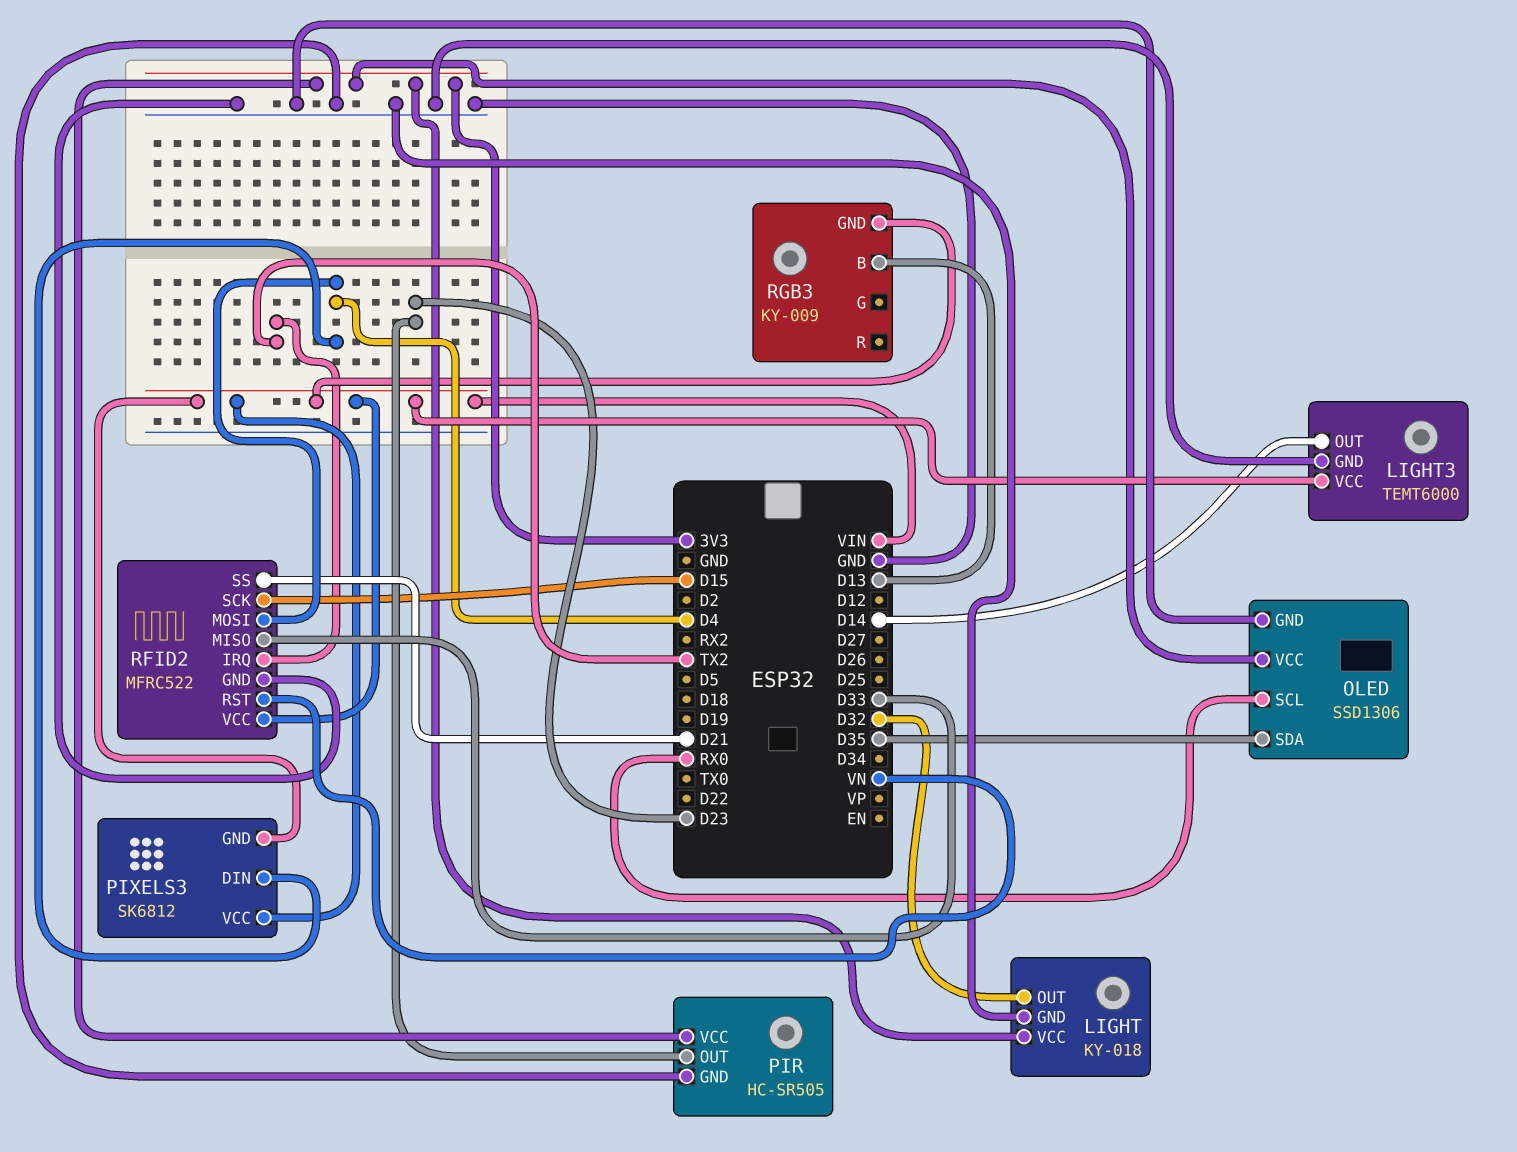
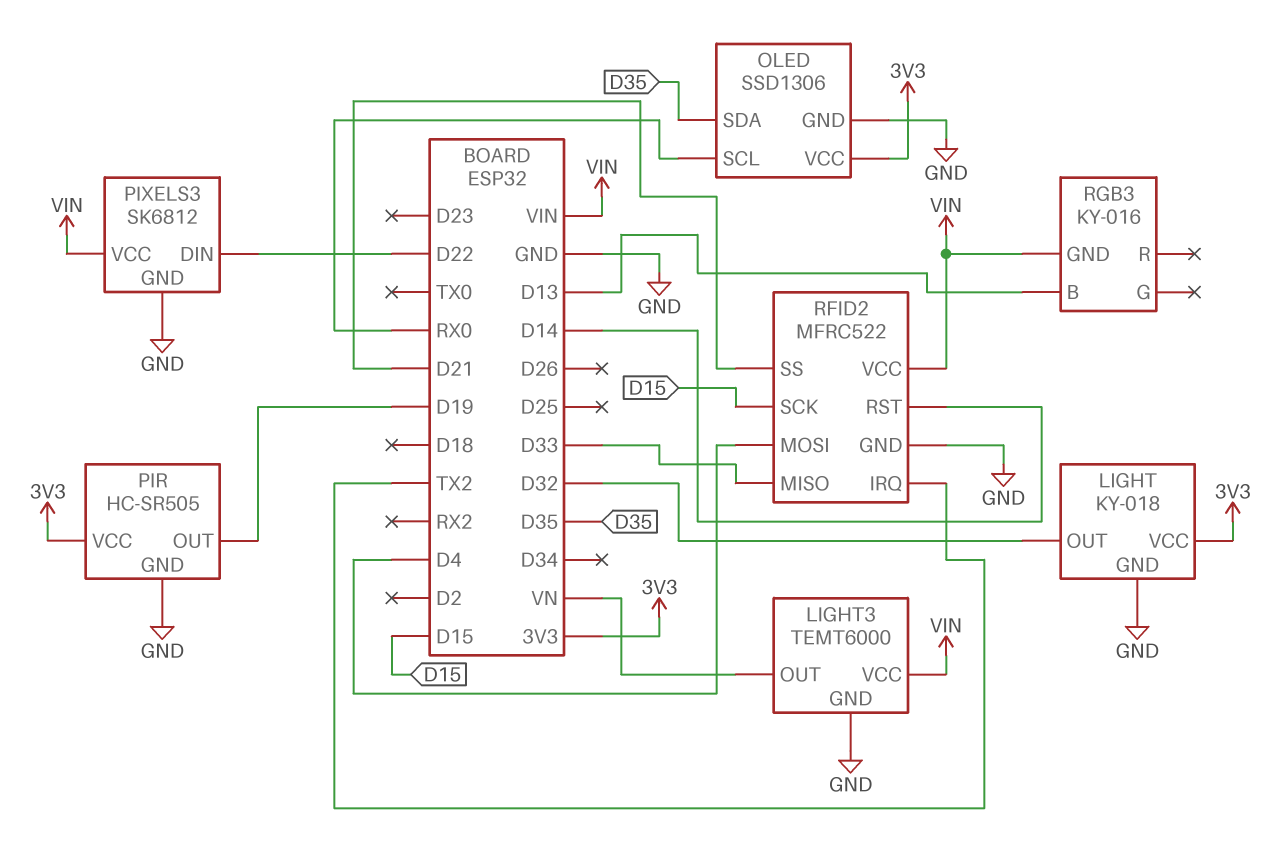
LIGHT3 pin OUT: D14 -> VN
PIR pin OUT: D23 -> D19
PIXELS3 pin DIN: D4 -> D22
PIXELS3 pin GND: VIN -> GND
RFID2 pin RST: VN -> D14
RGB3: KY-009 -> KY-016

